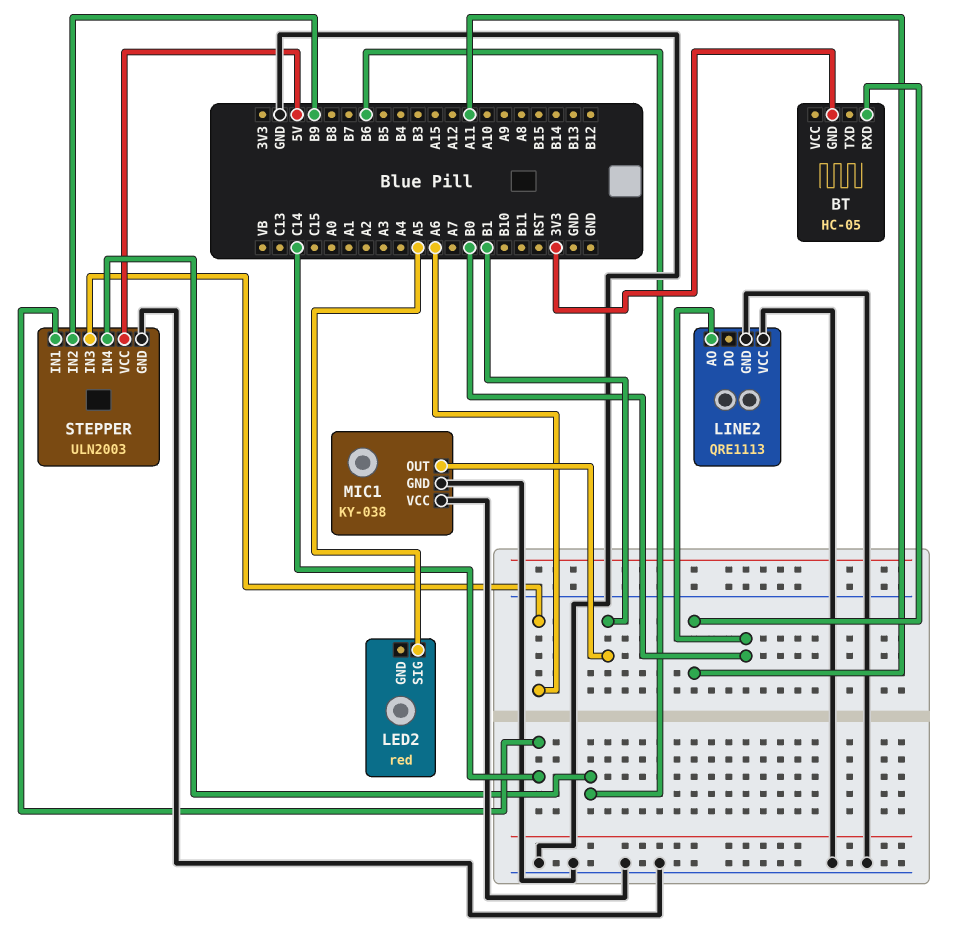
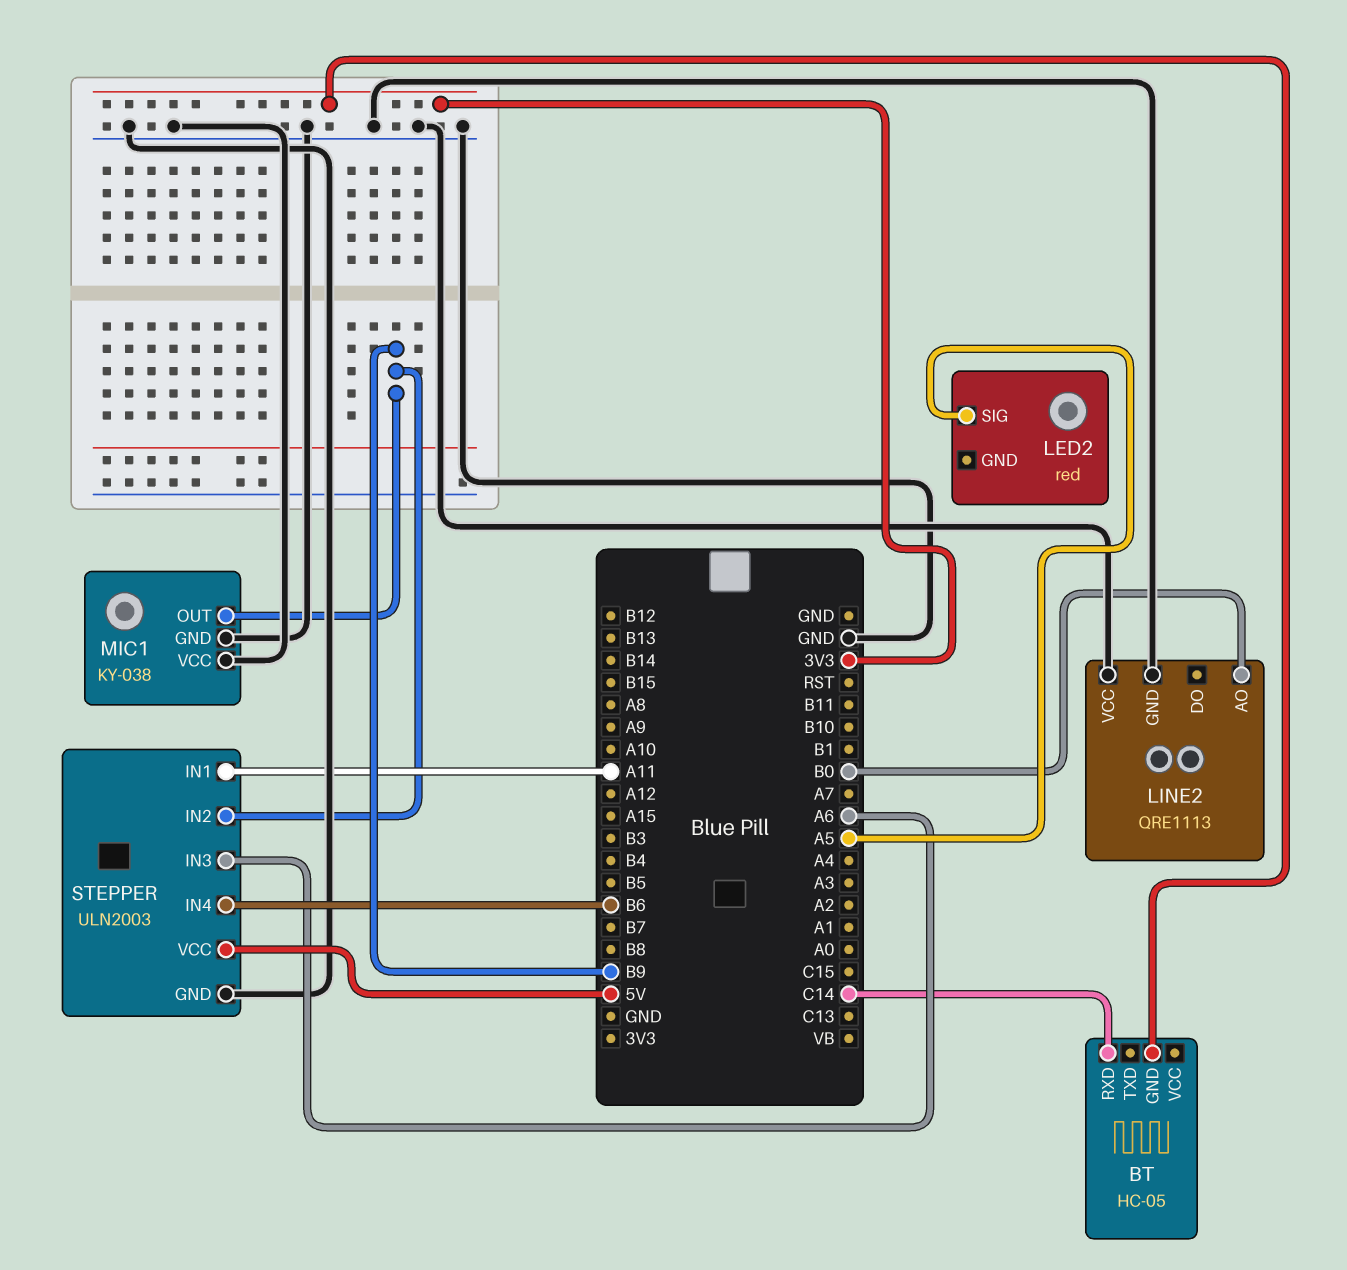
BT pin RXD: A11 -> C14
MIC1 pin OUT: B1 -> B9
STEPPER pin IN1: C14 -> A11

